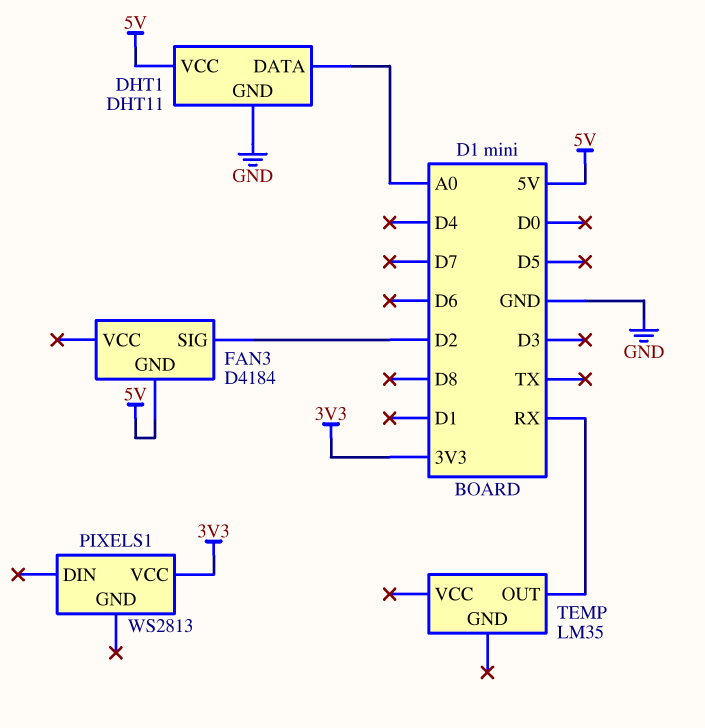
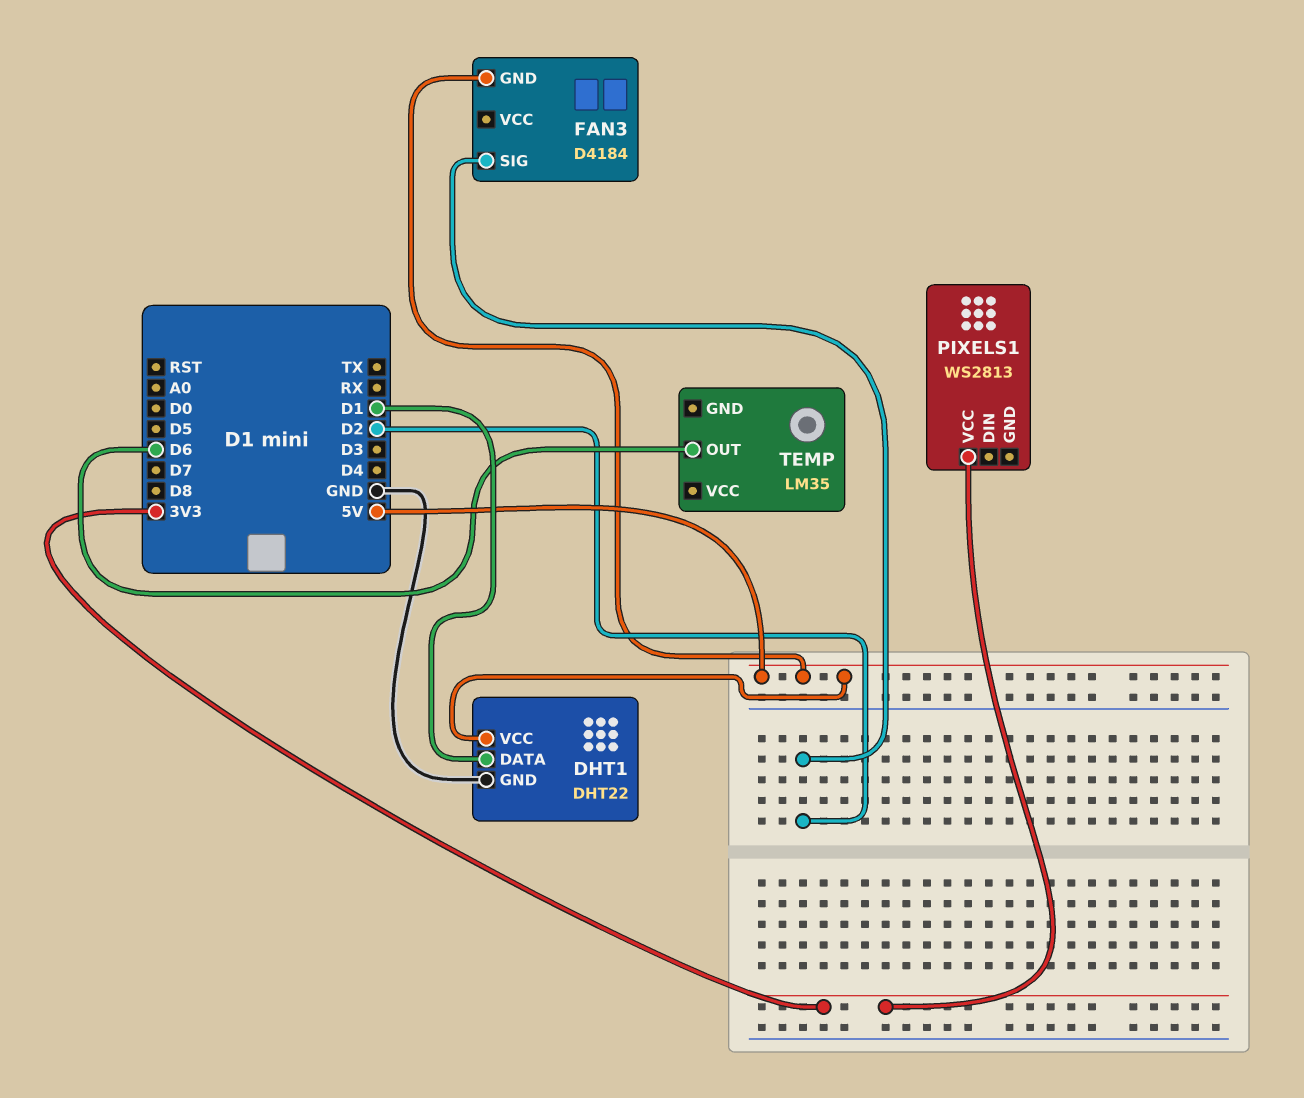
DHT1: DHT11 -> DHT22
DHT1 pin DATA: A0 -> D1
TEMP pin OUT: RX -> D6

